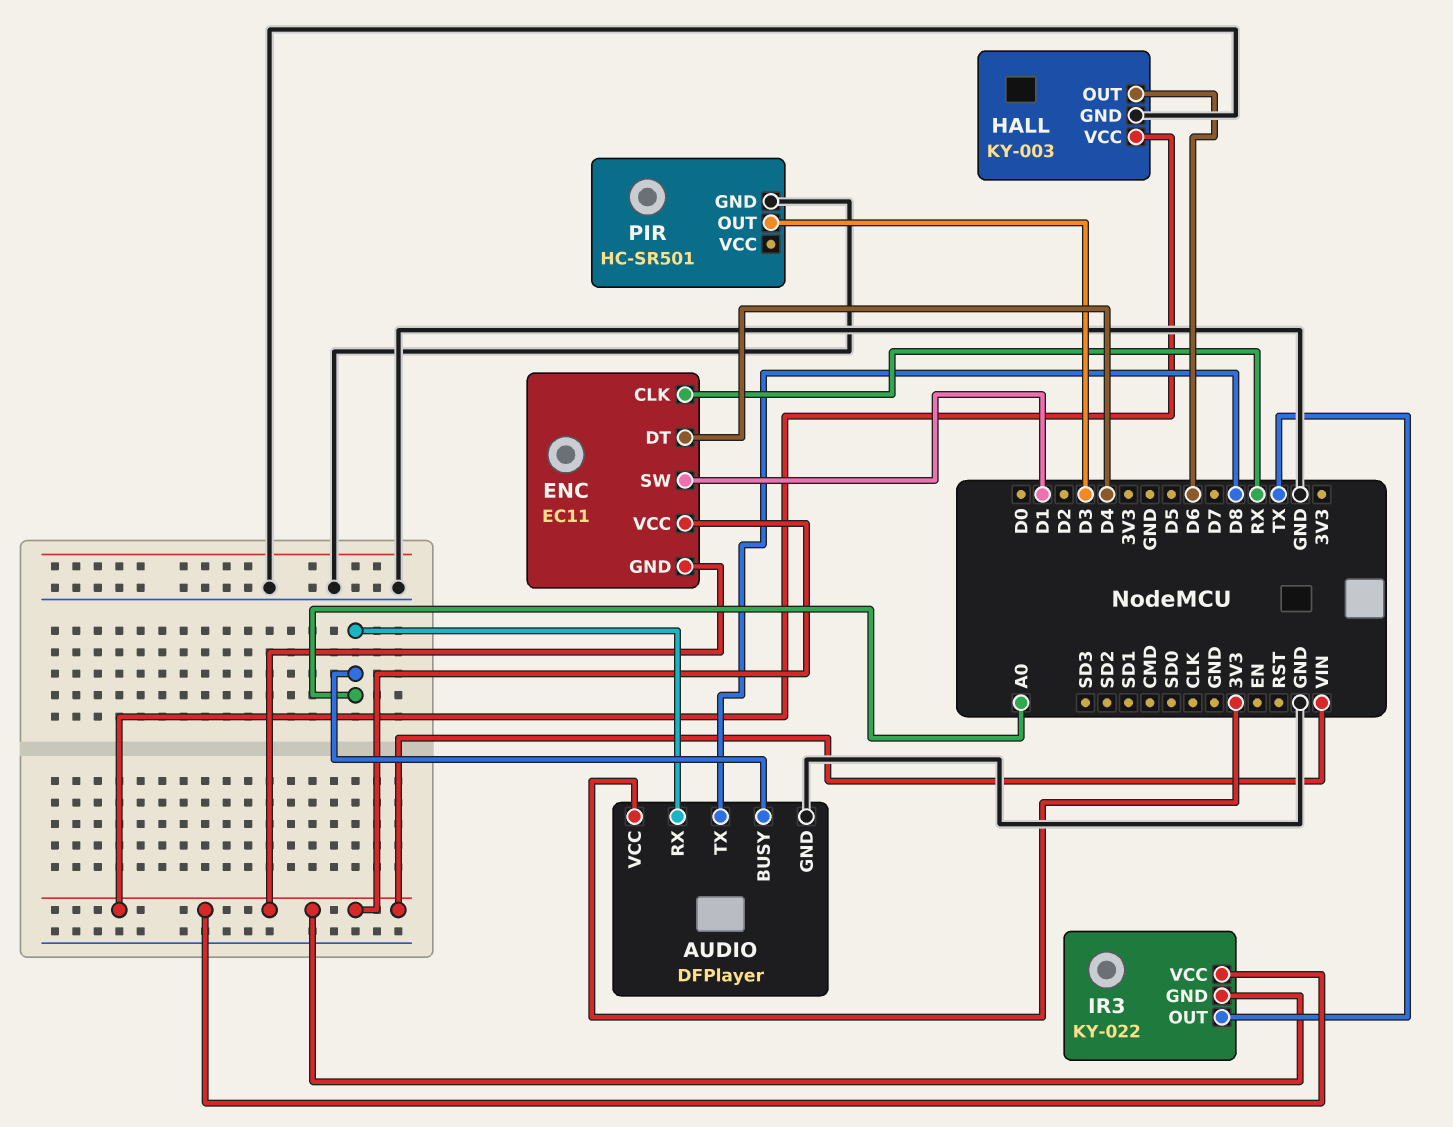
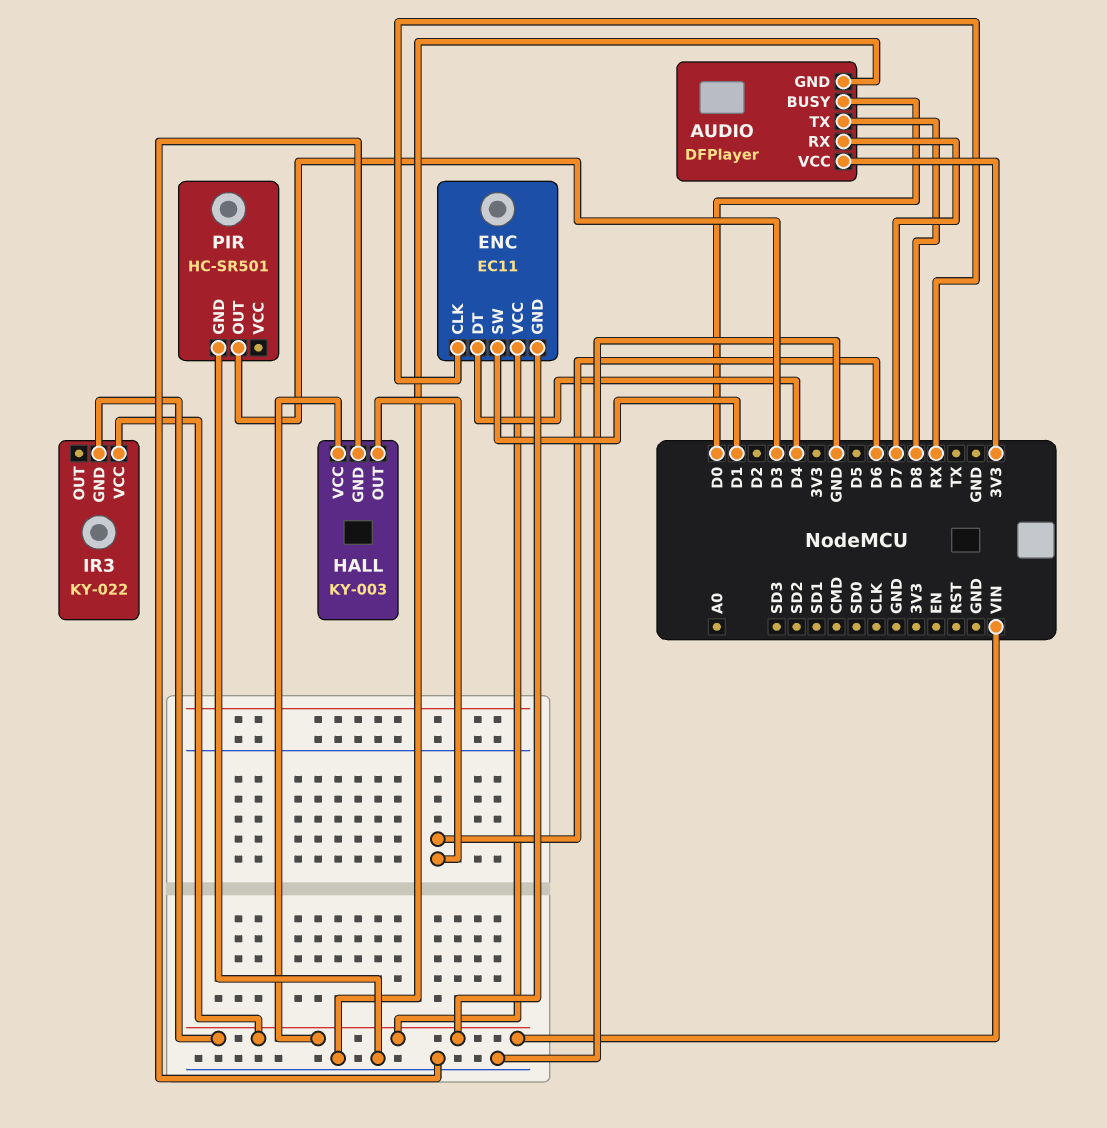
AUDIO pin BUSY: A0 -> D0
AUDIO pin RX: A0 -> D7
IR3 pin OUT: TX -> none

